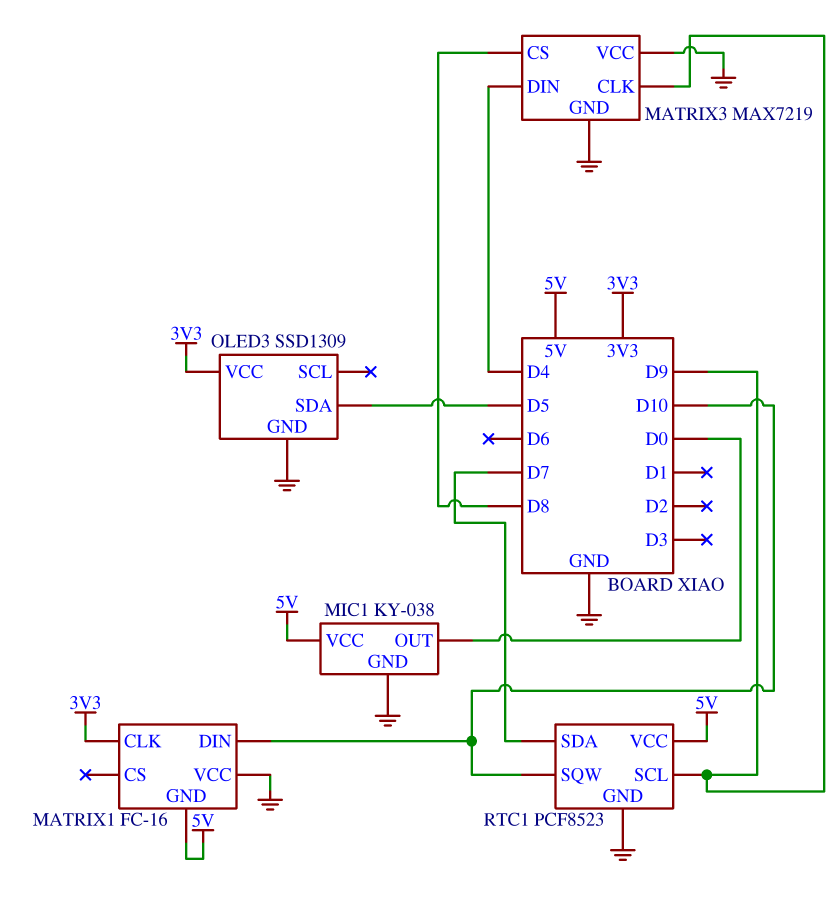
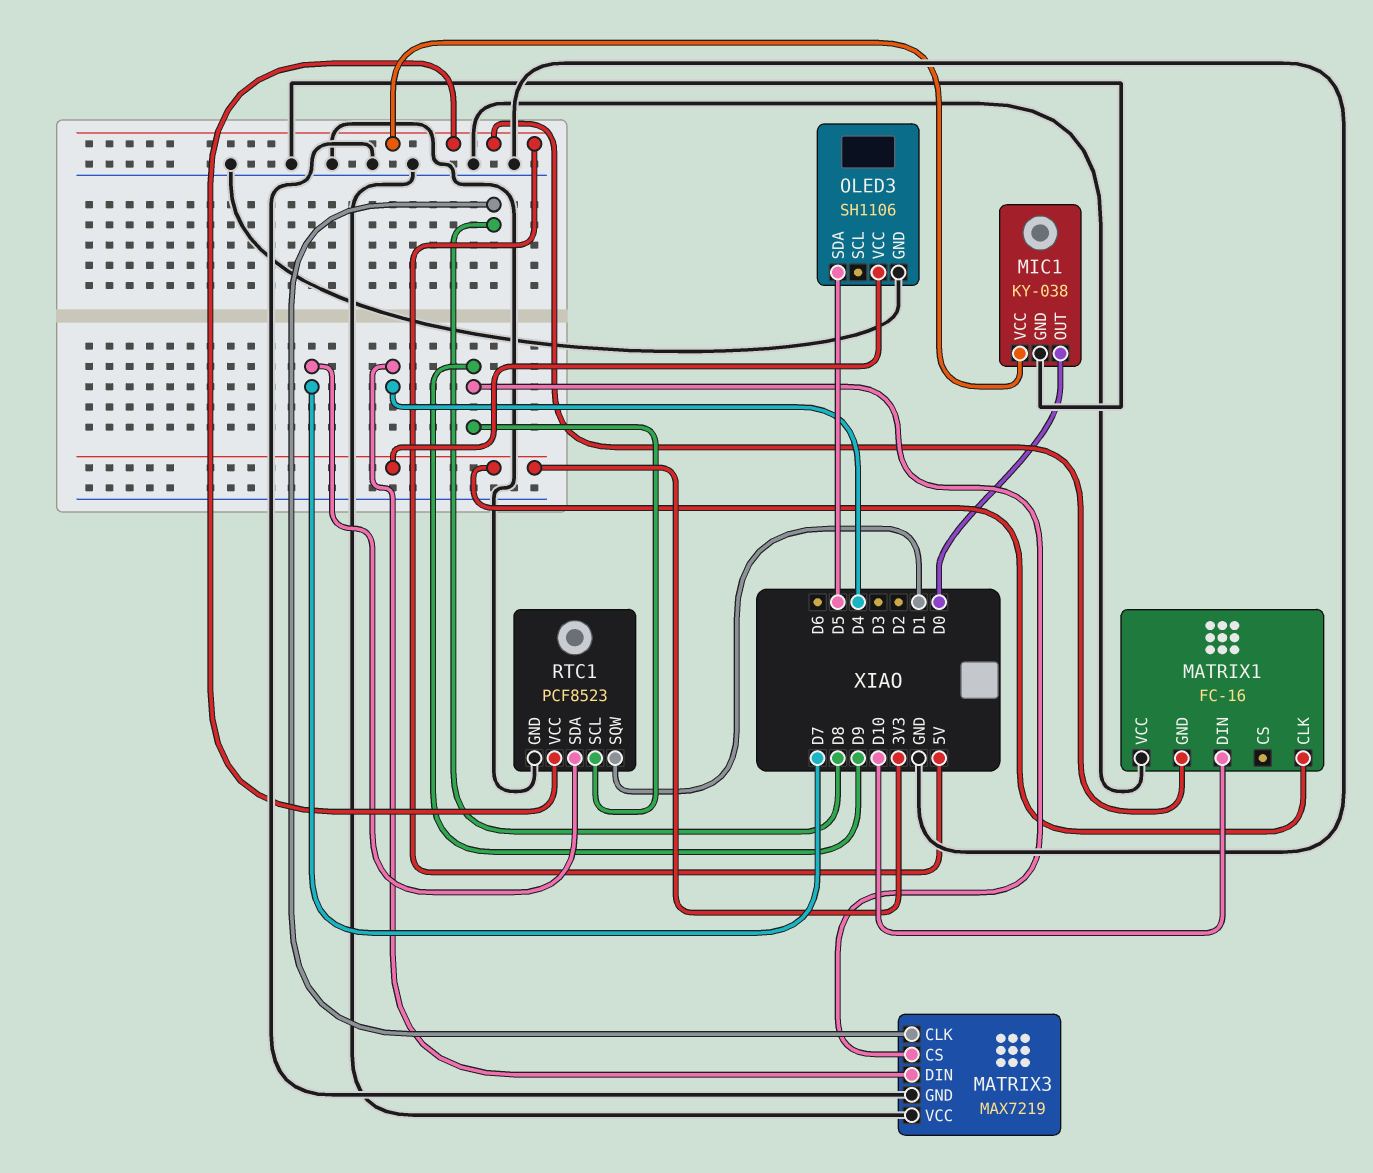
MATRIX3 pin CLK: D9 -> D8
MATRIX3 pin CS: D8 -> D9
OLED3: SSD1309 -> SH1106
RTC1 pin SQW: D10 -> D1

